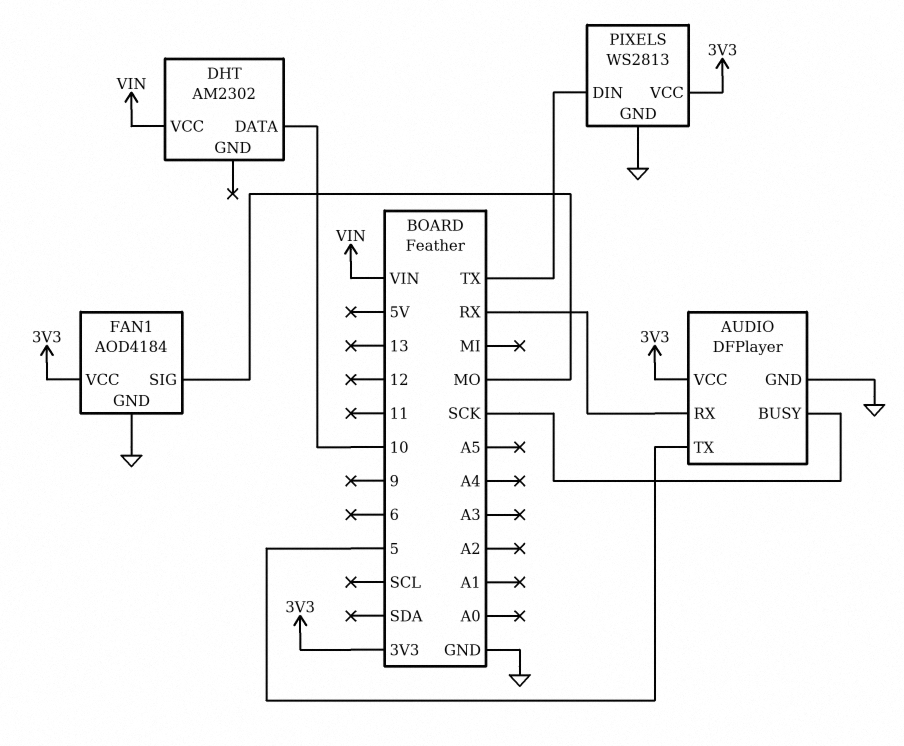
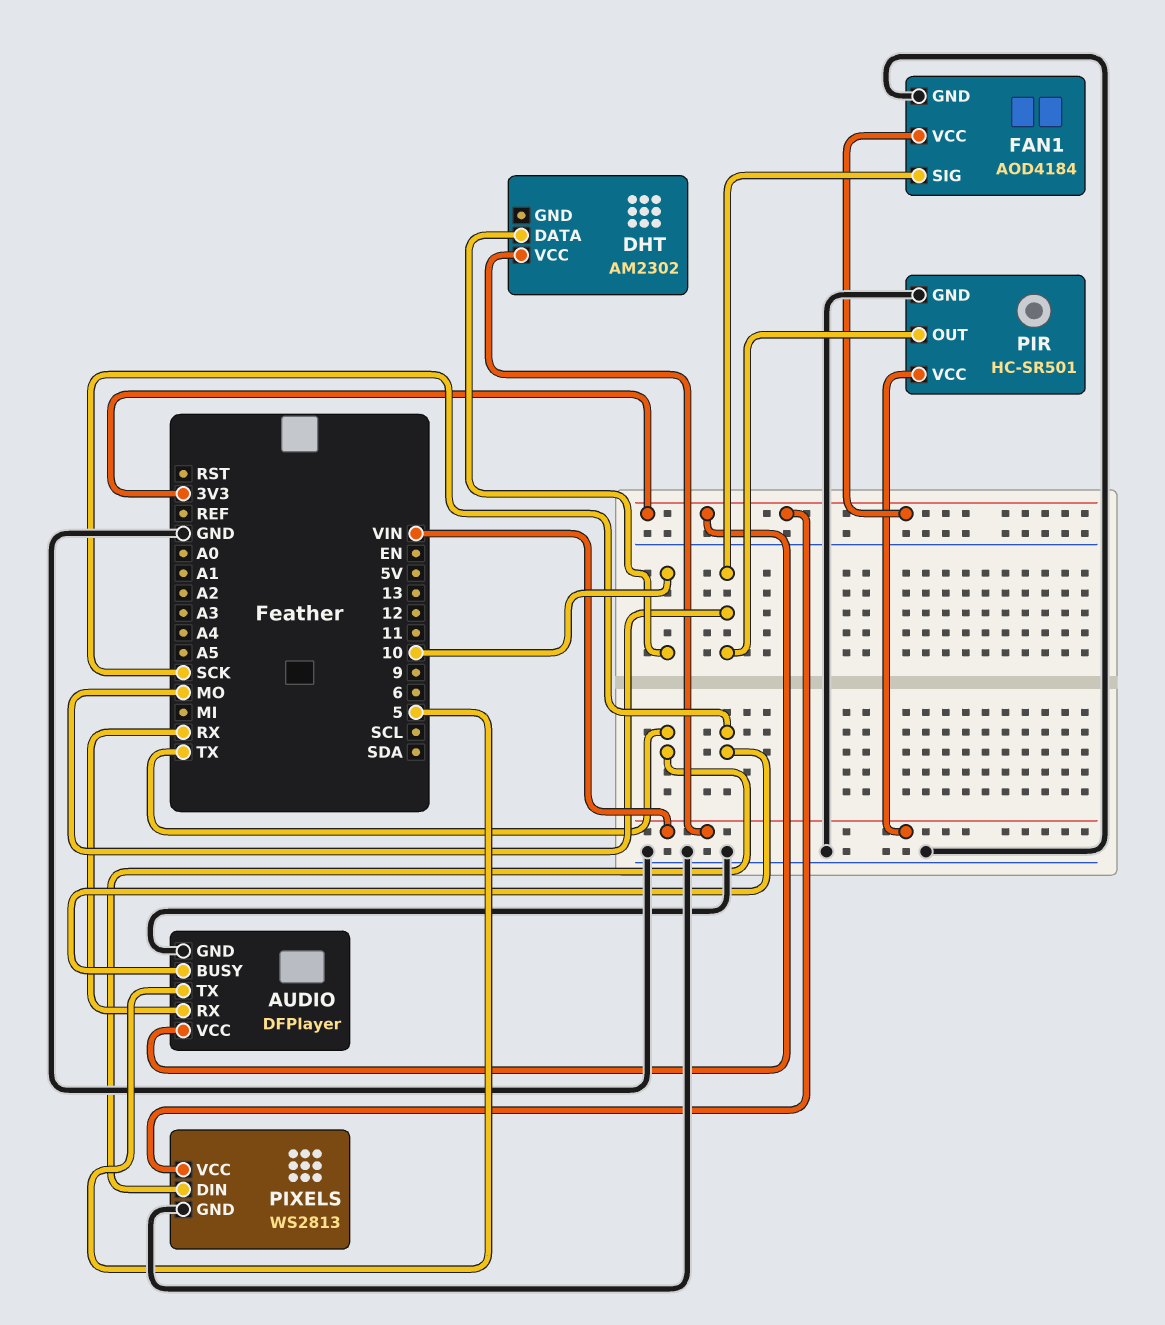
PIR: none -> HC-SR501
PIR pin GND: none -> GND
PIR pin OUT: none -> MO
PIR pin VCC: none -> VIN

